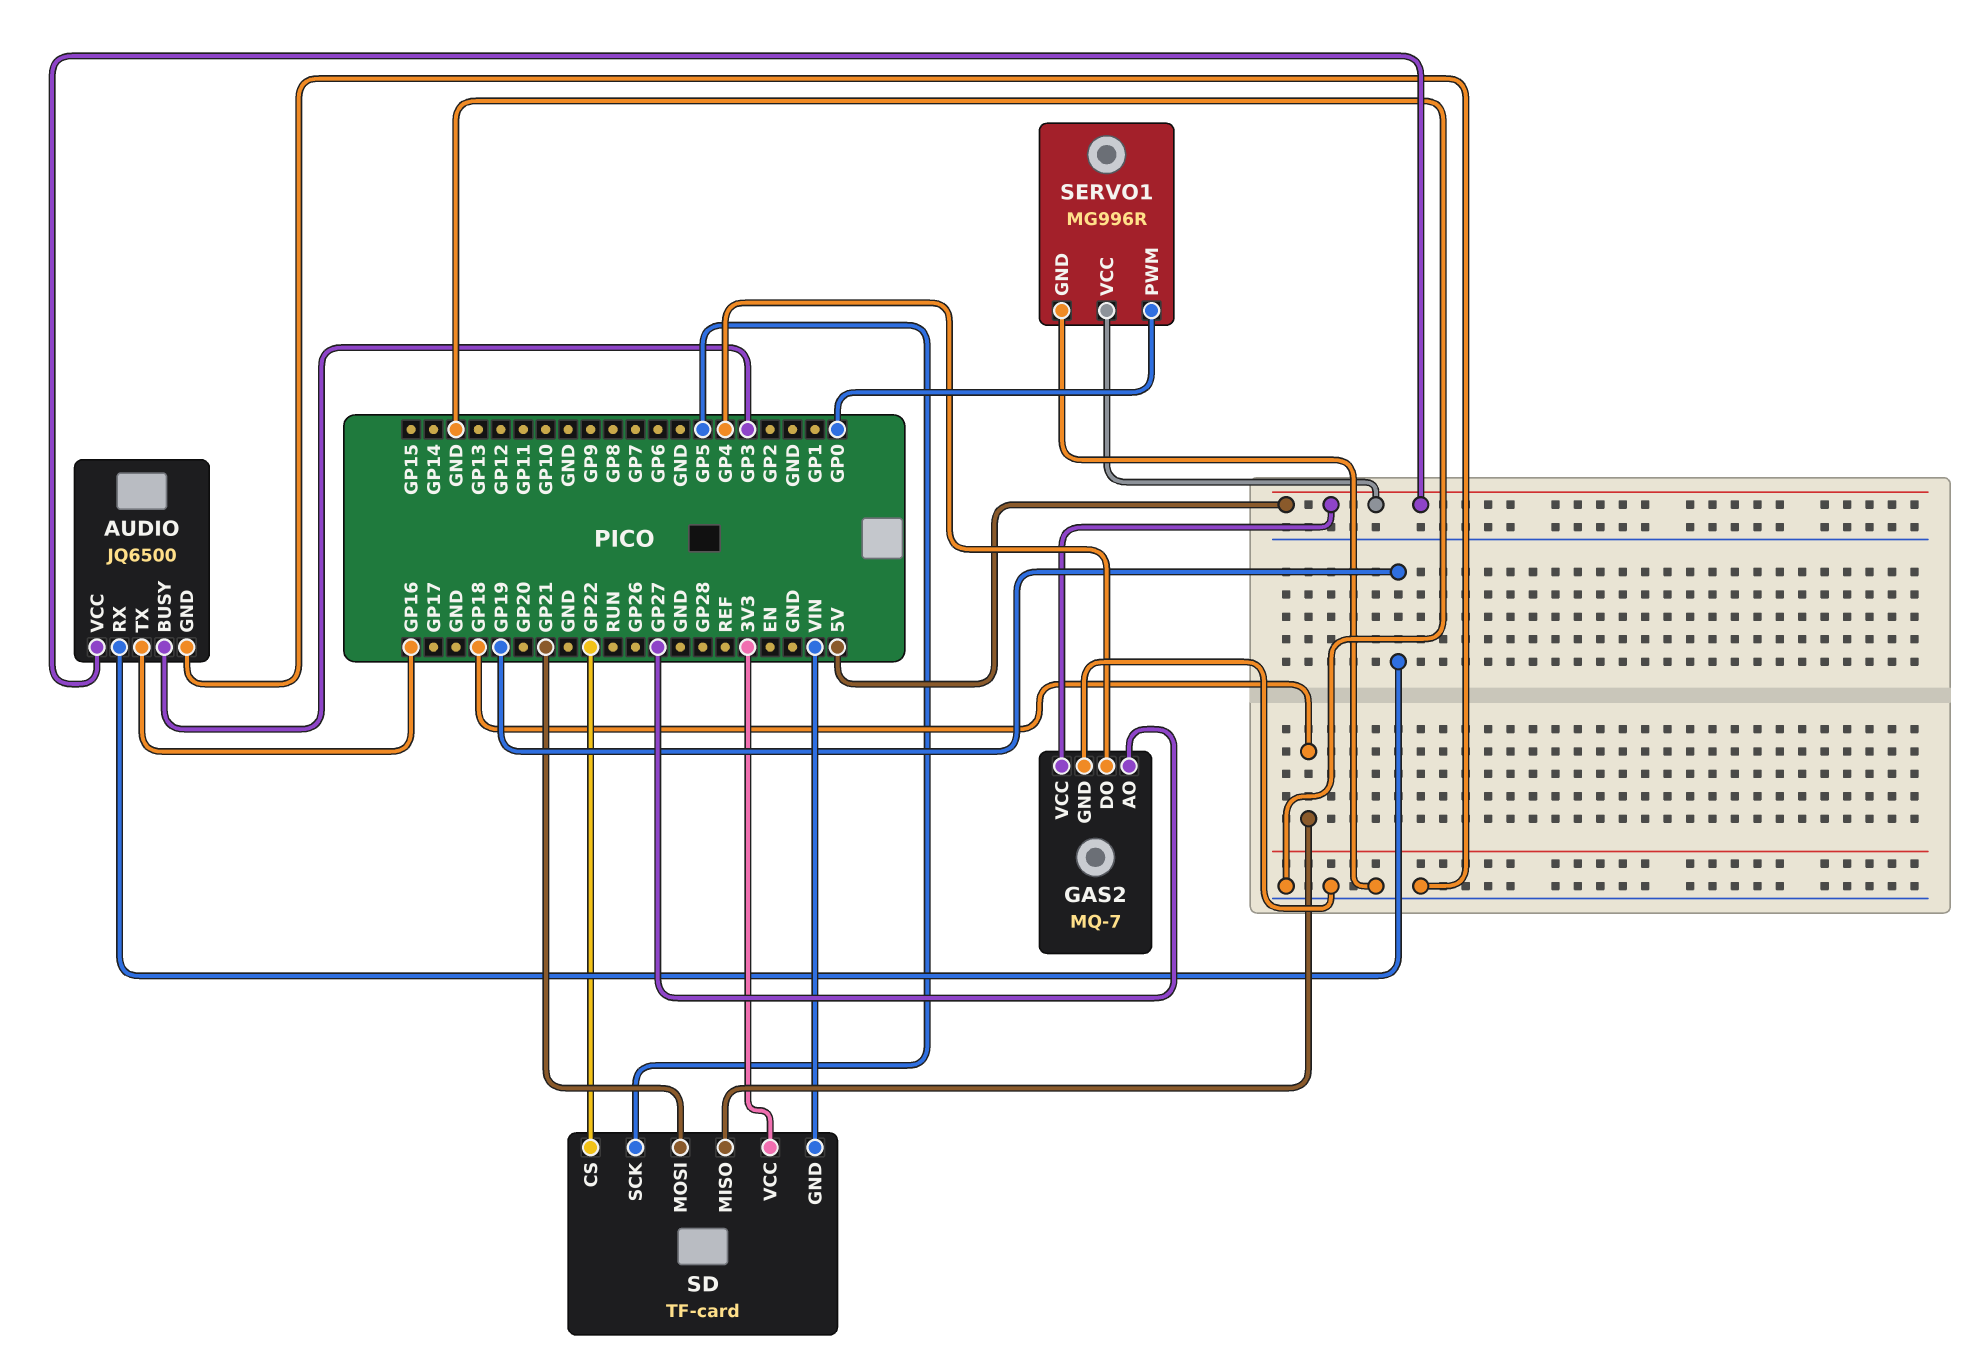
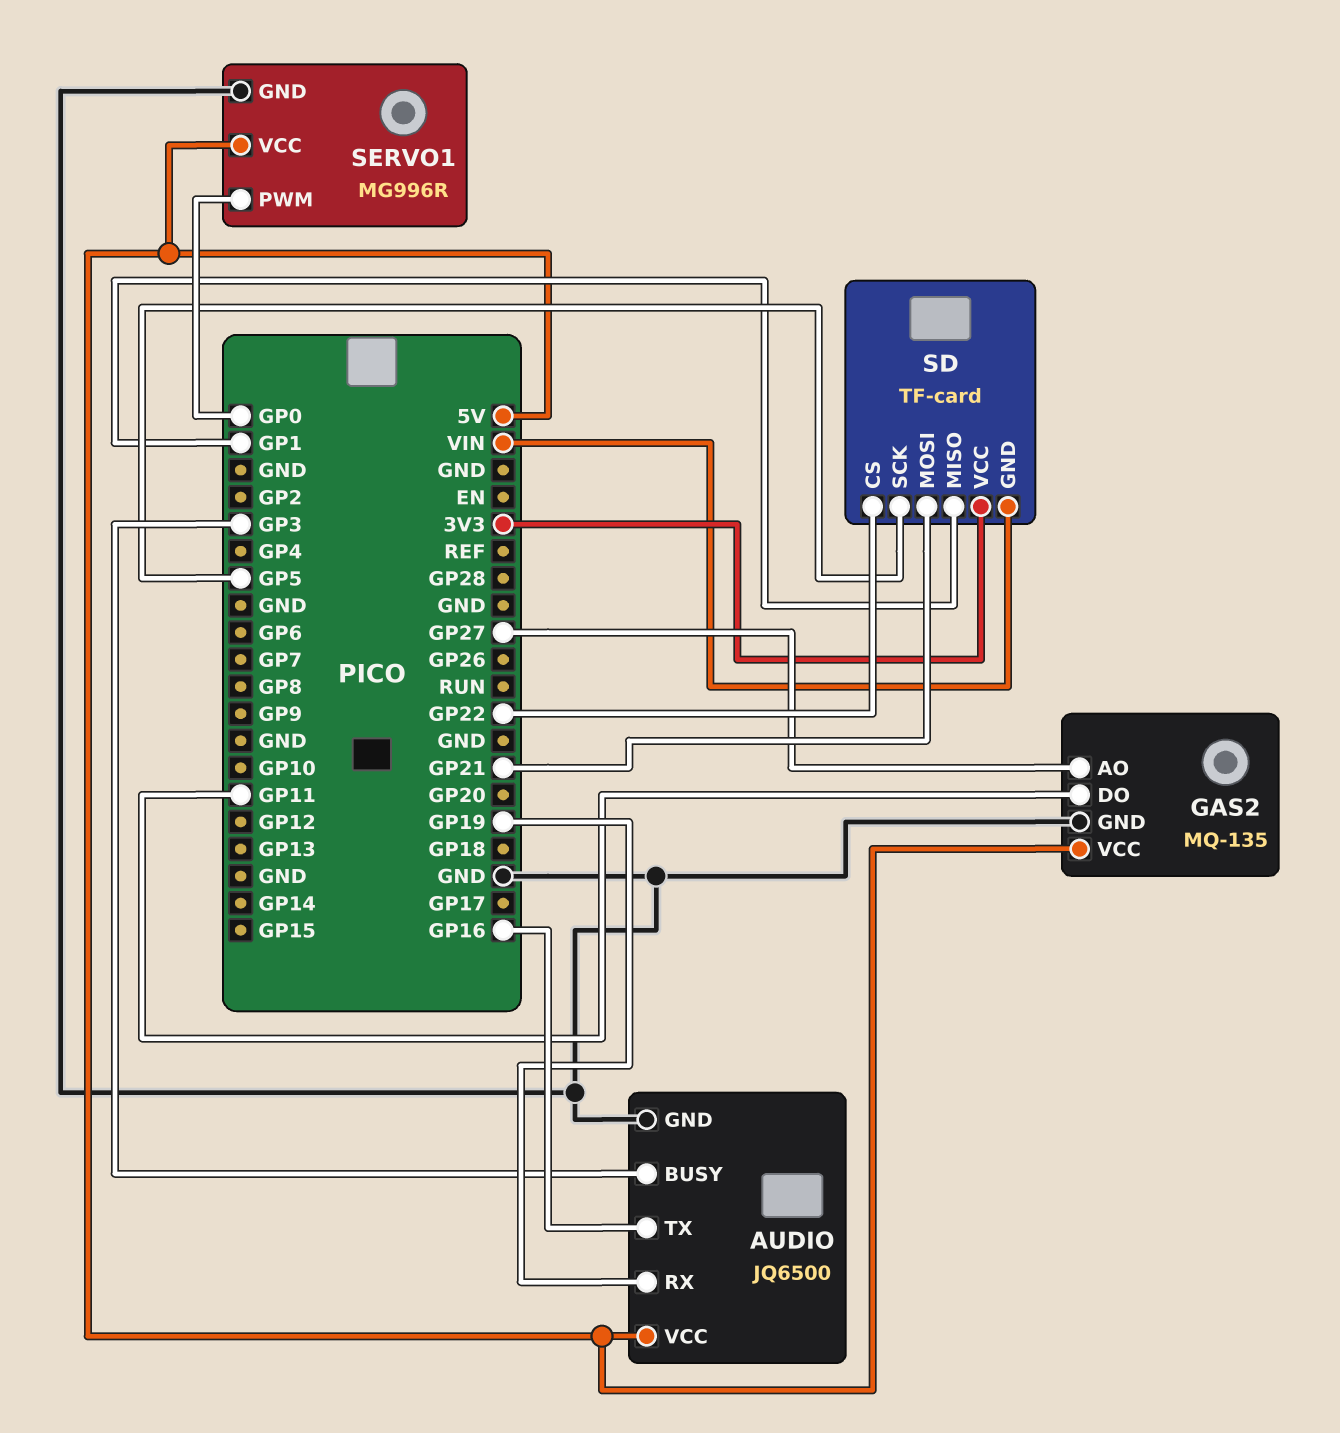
GAS2: MQ-7 -> MQ-135
GAS2 pin DO: GP4 -> GP11
SD pin MISO: GP18 -> GP1

